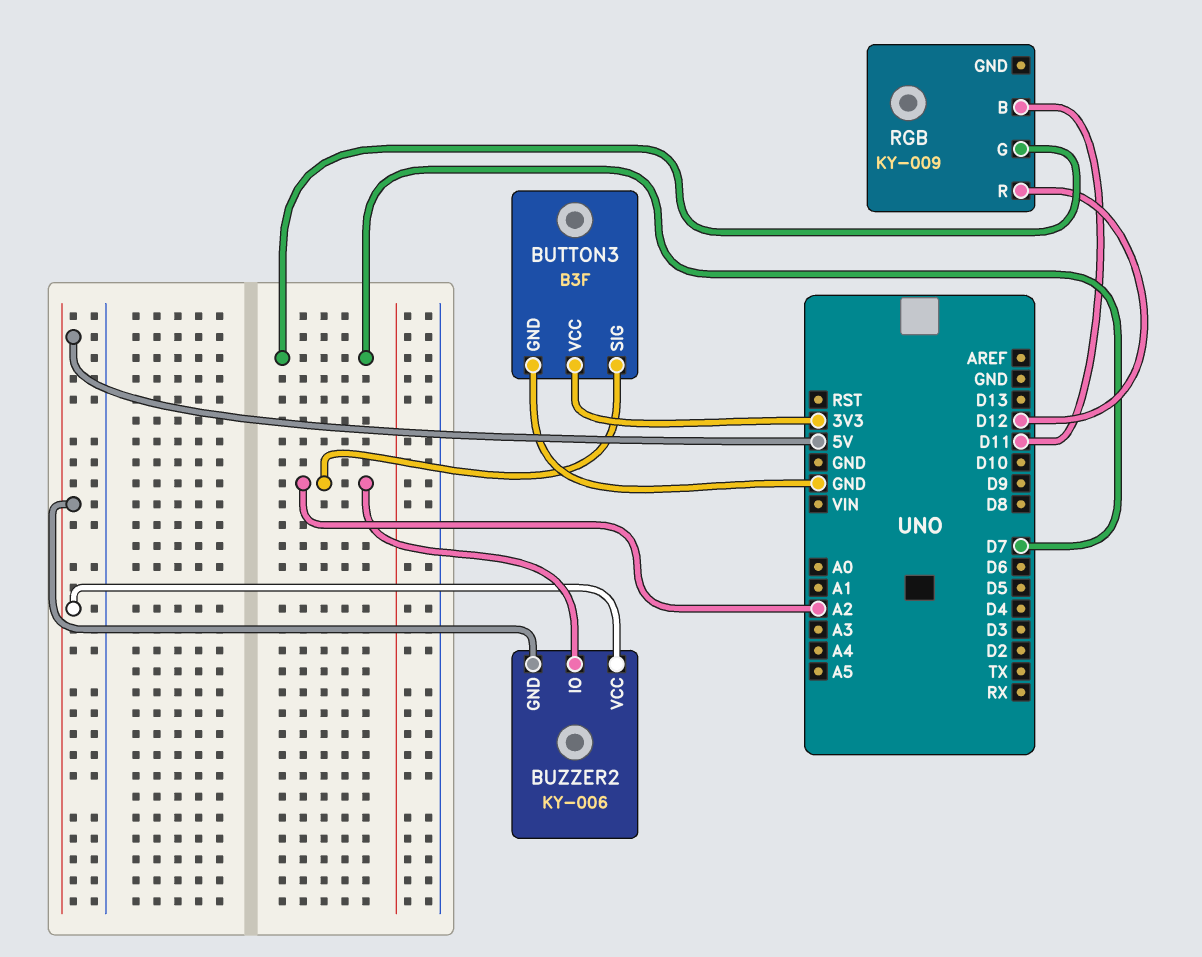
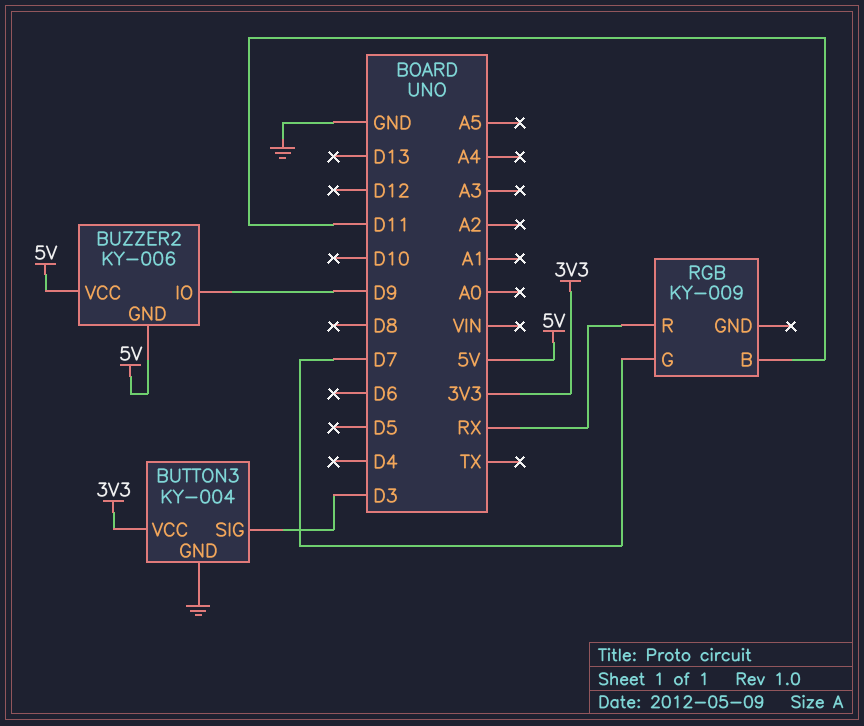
BUTTON3: B3F -> KY-004
BUTTON3 pin SIG: A2 -> D3
BUZZER2 pin IO: A2 -> D9
RGB pin R: D12 -> RX

